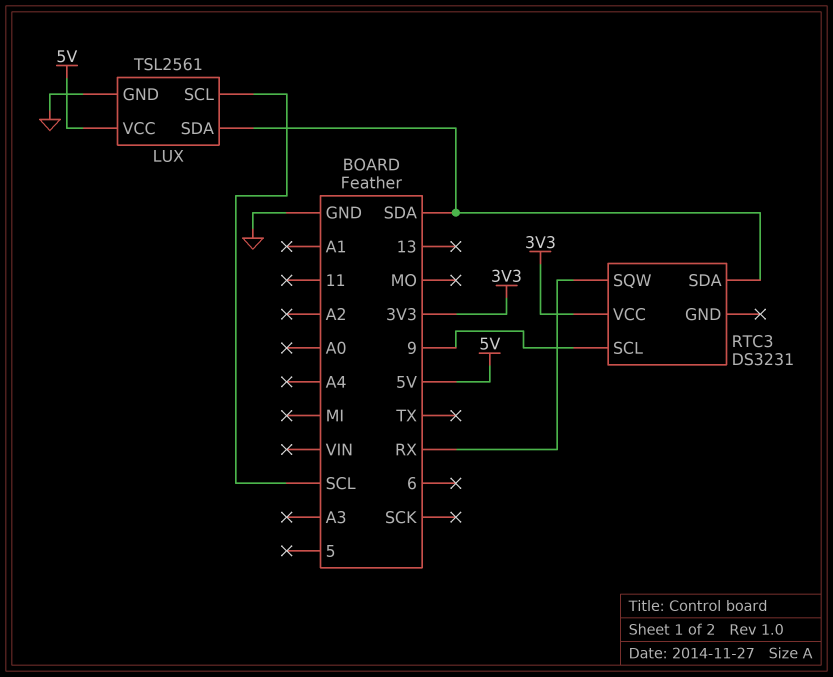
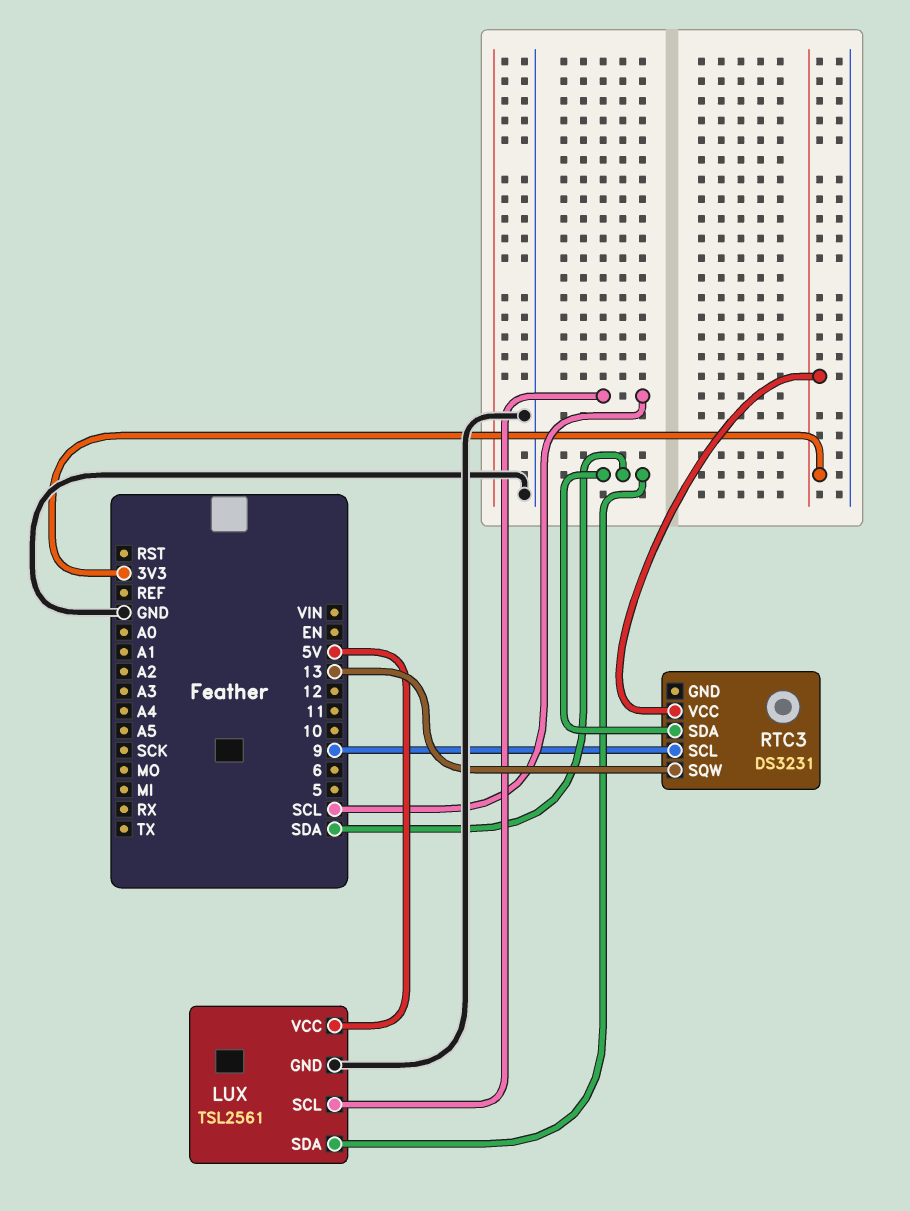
RTC3 pin SQW: RX -> 13

